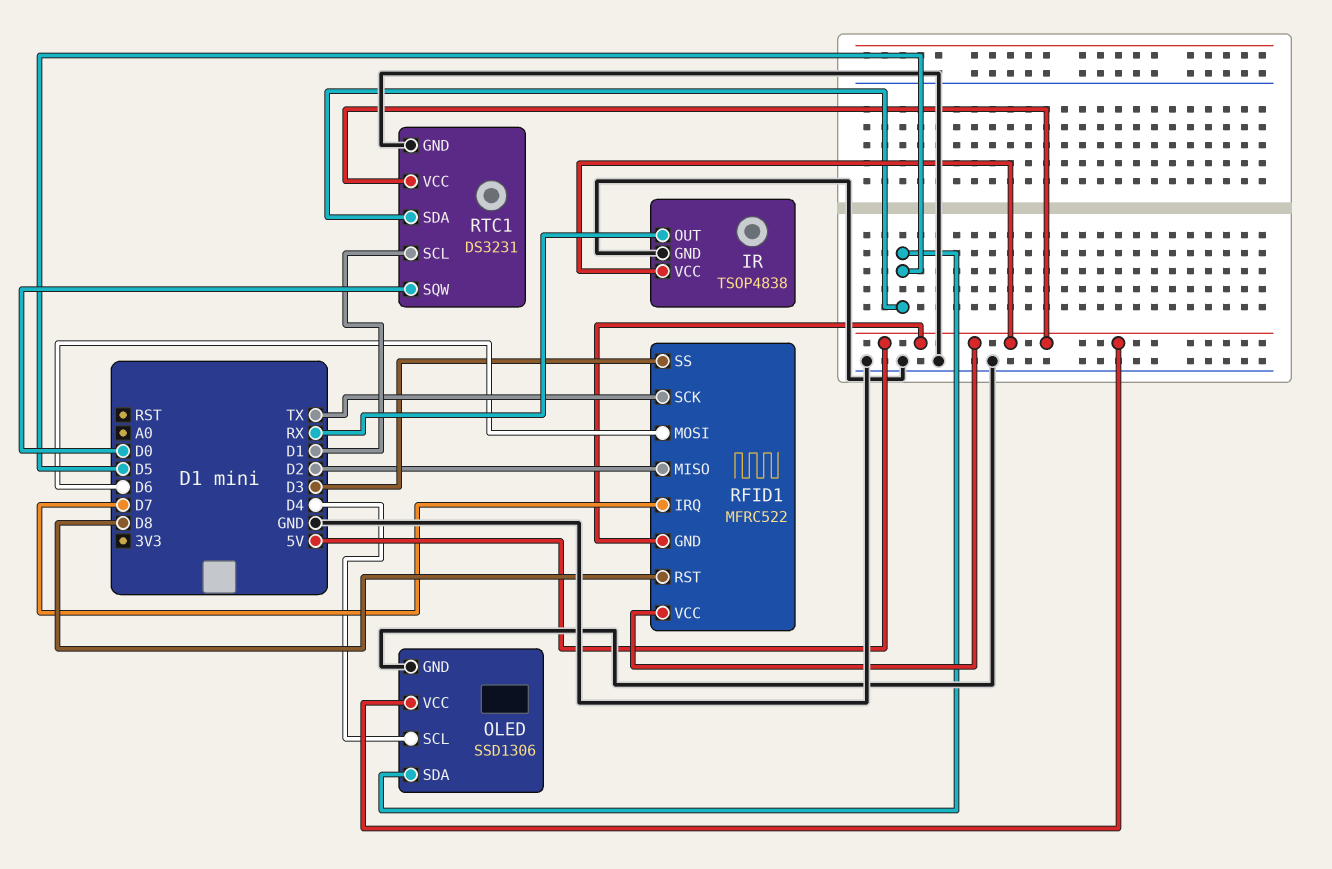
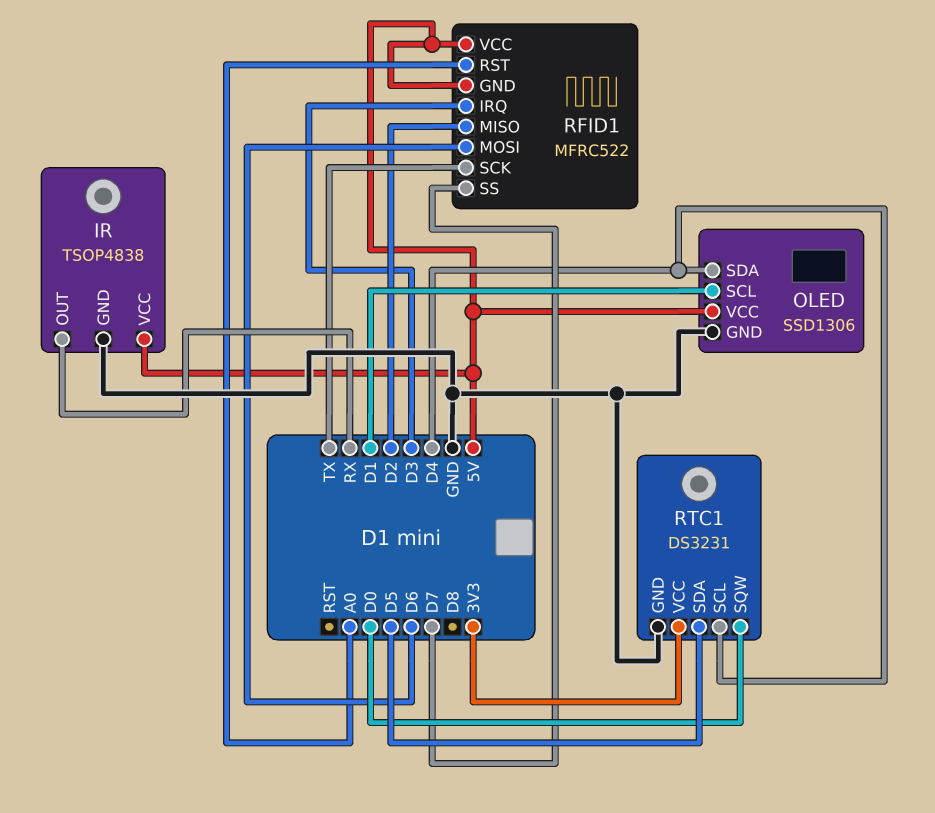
OLED pin SCL: D4 -> D1
OLED pin SDA: D5 -> D4
RFID1 pin IRQ: D7 -> D3
RFID1 pin RST: D8 -> A0
RFID1 pin SS: D3 -> D7
RTC1 pin SCL: D1 -> D4
RTC1 pin VCC: 5V -> 3V3

